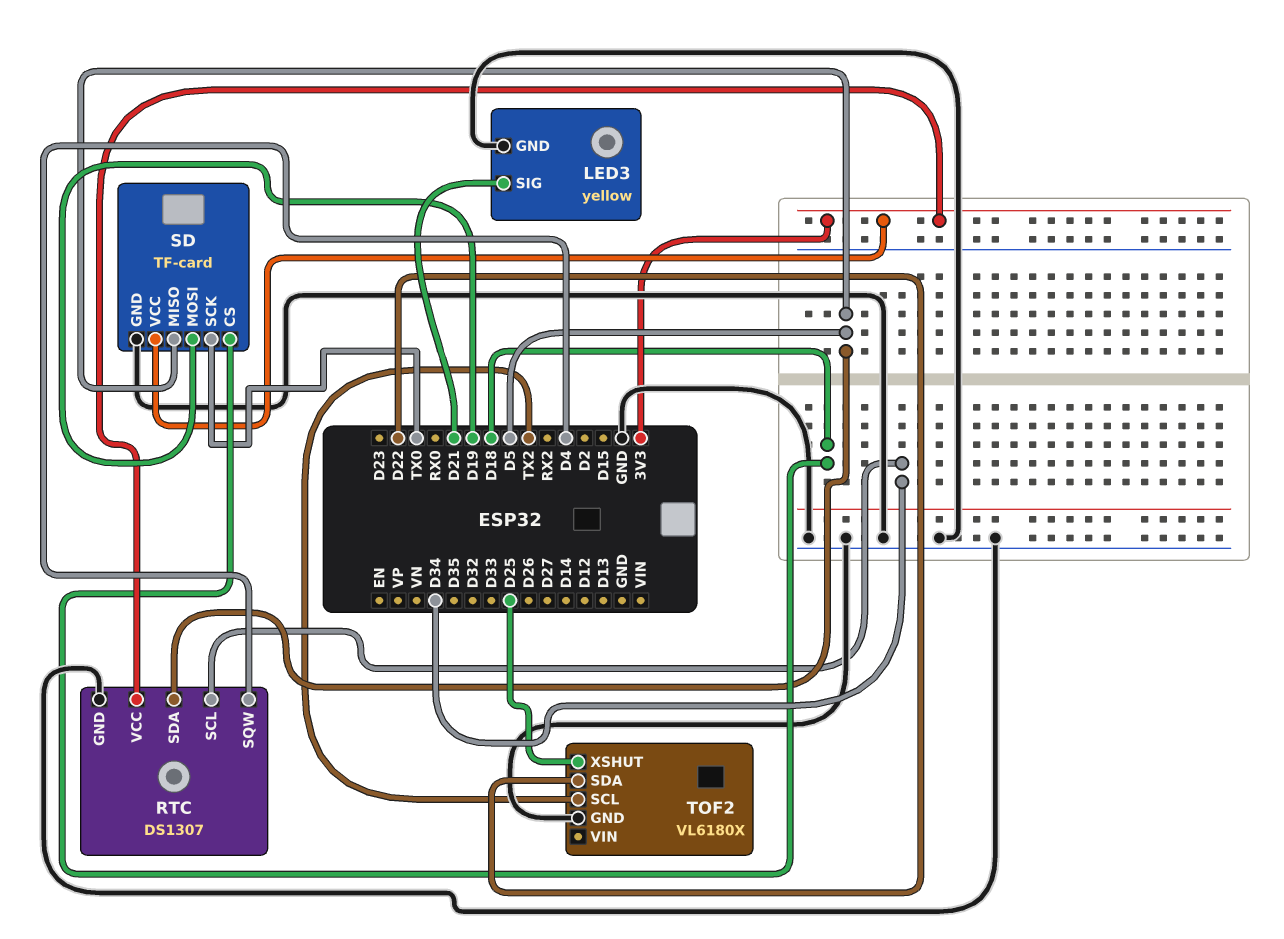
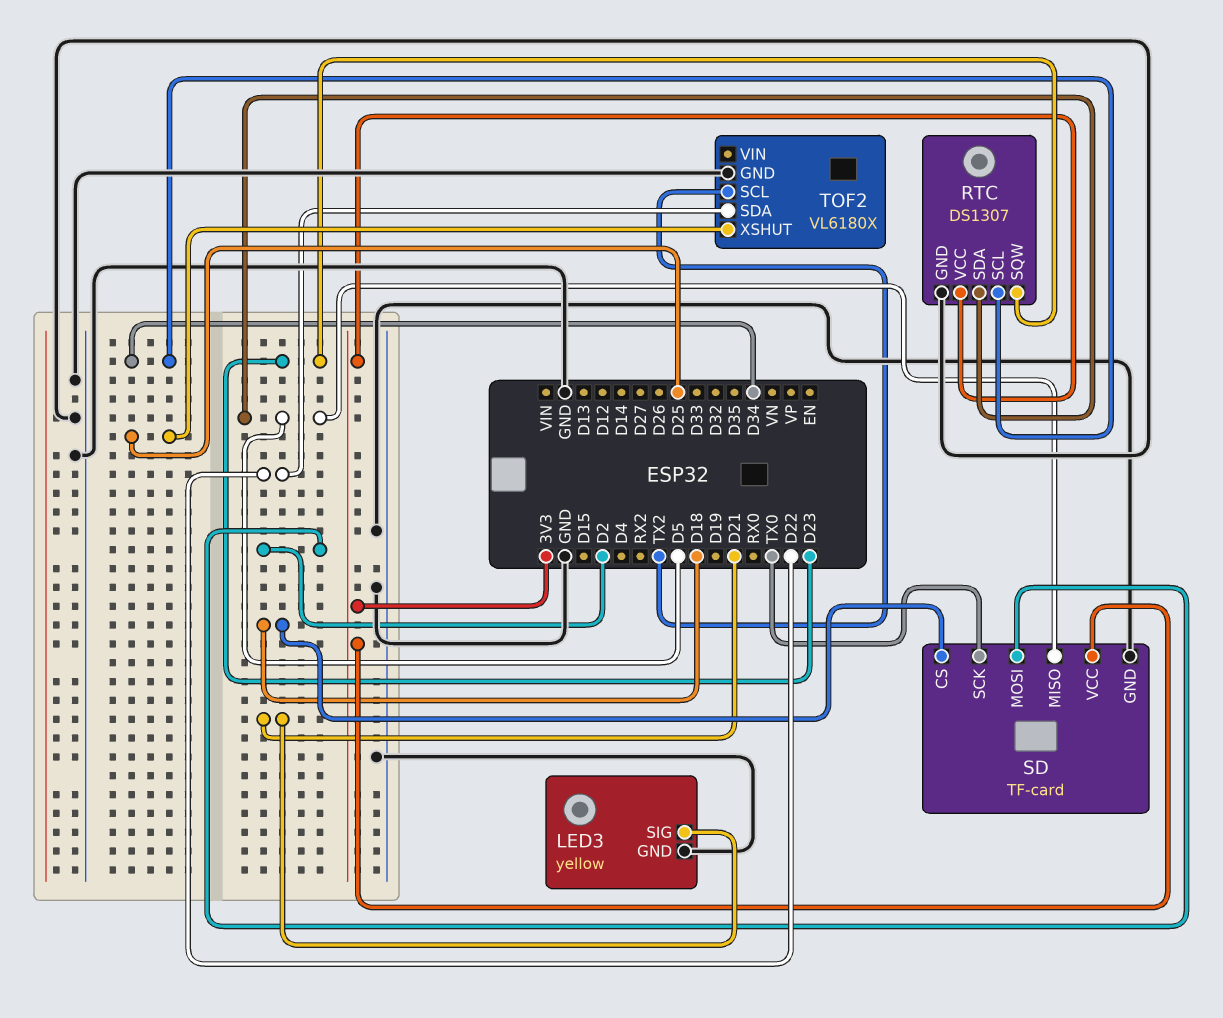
RTC pin SQW: D4 -> D23
SD pin MOSI: D19 -> D2

